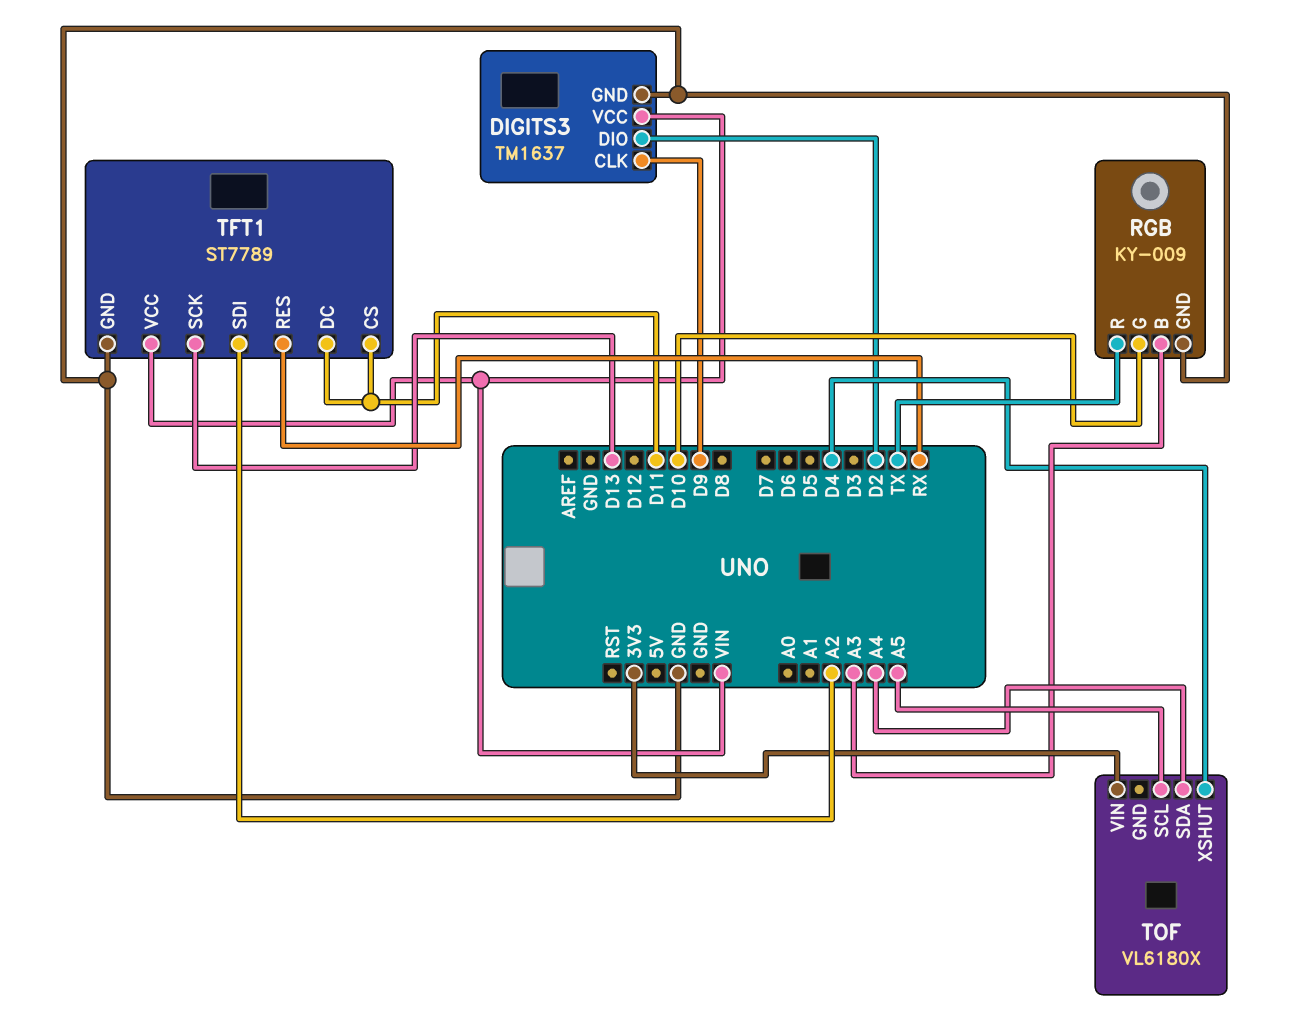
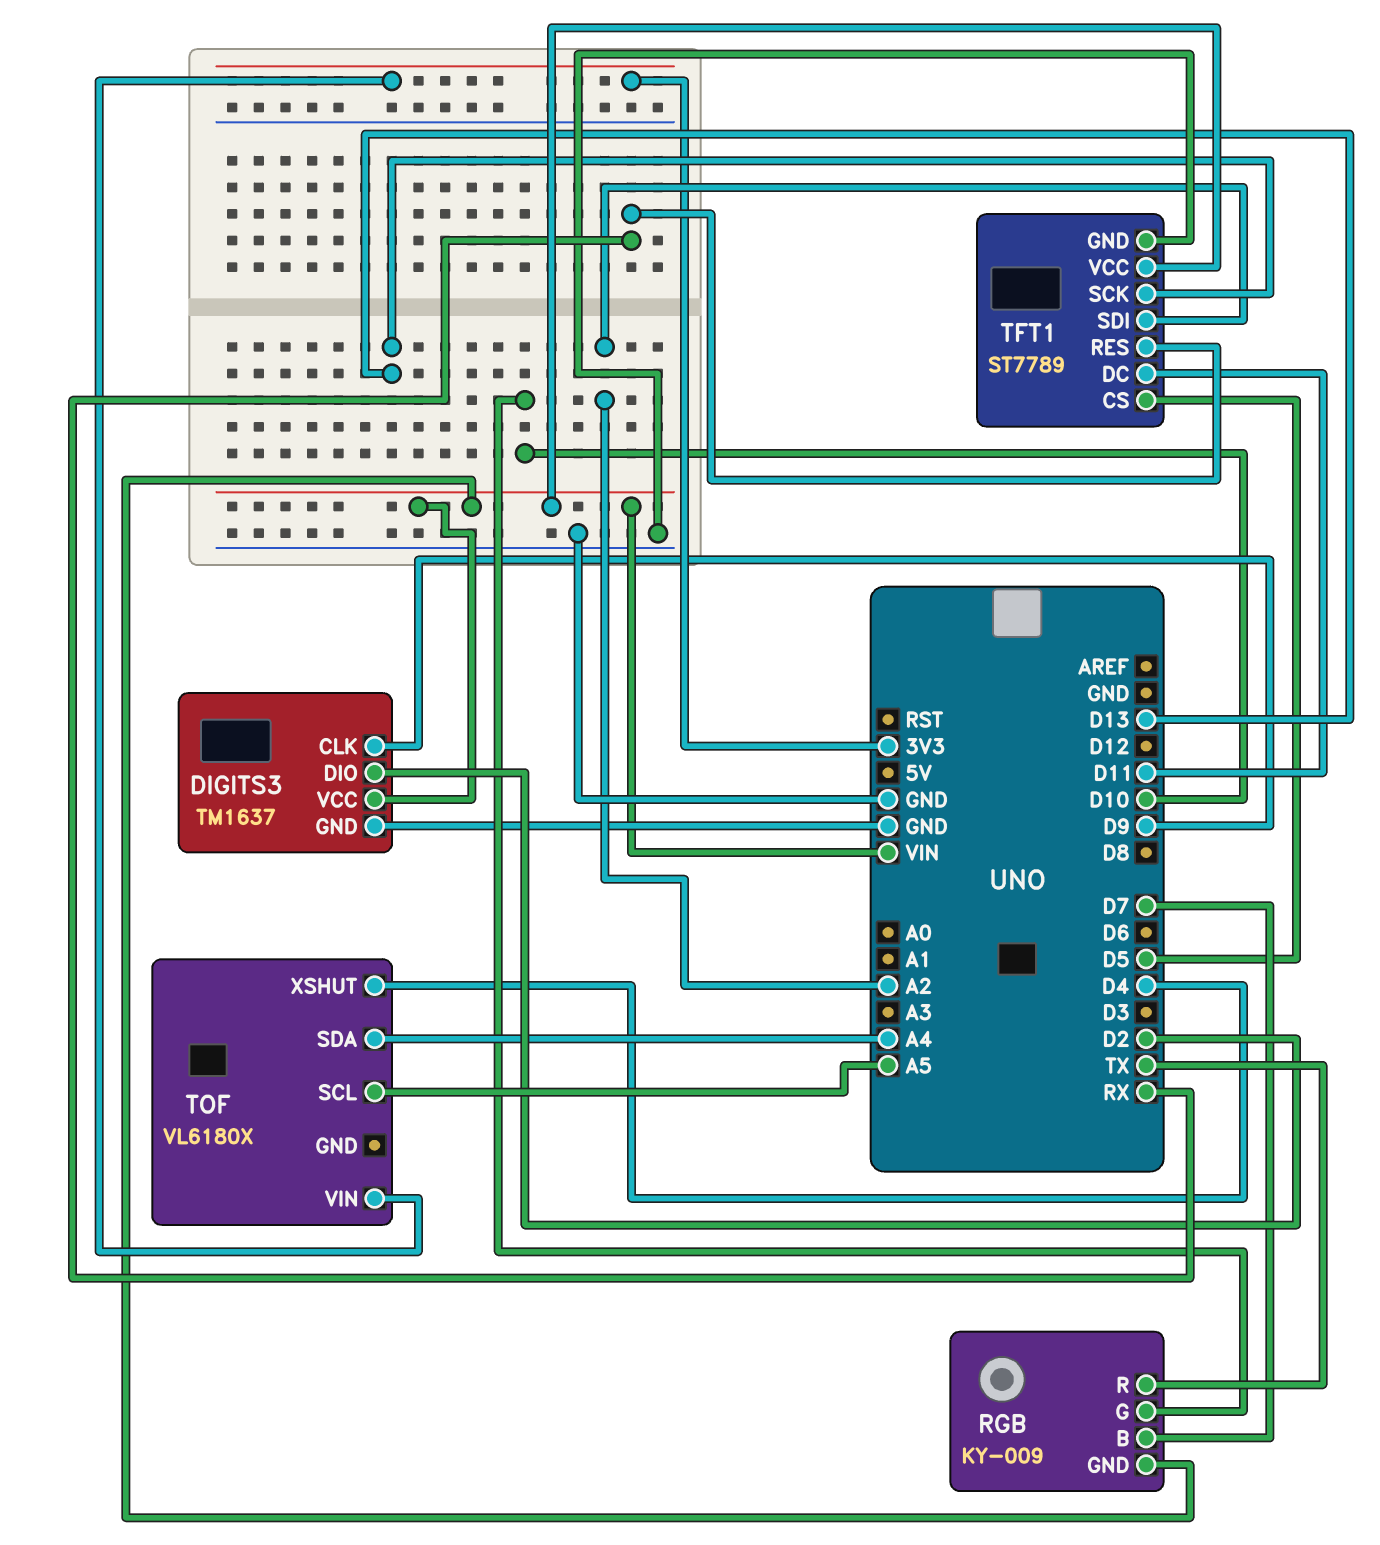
RGB pin B: A3 -> D7
RGB pin GND: GND -> VIN
TFT1 pin CS: D11 -> D5

